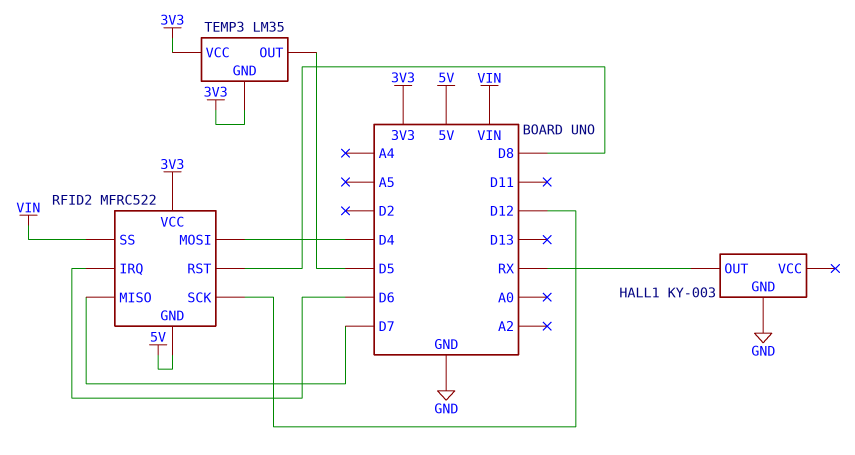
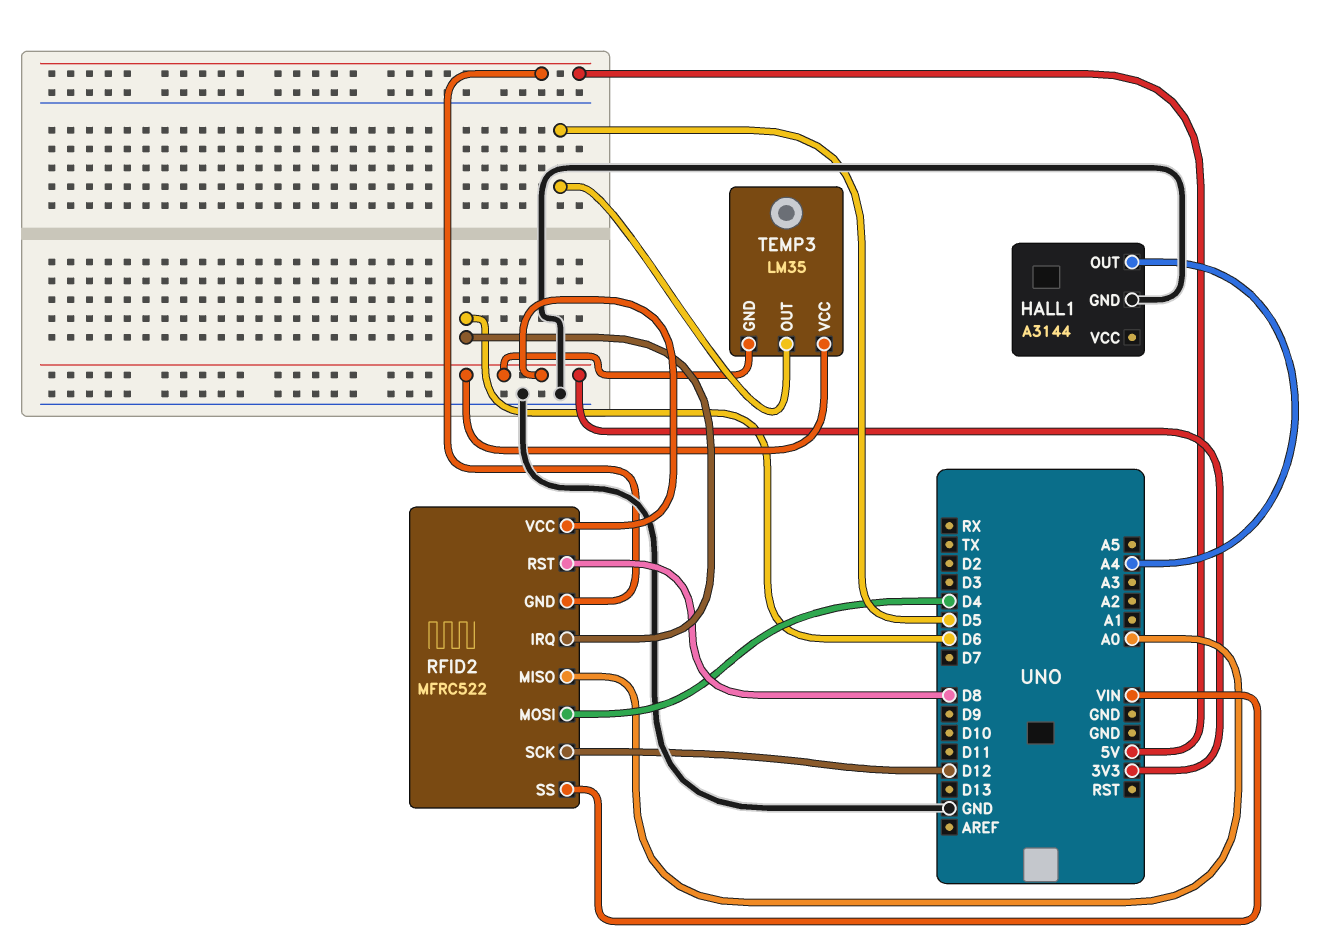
HALL1: KY-003 -> A3144
HALL1 pin OUT: RX -> A4
RFID2 pin MISO: D7 -> A0

